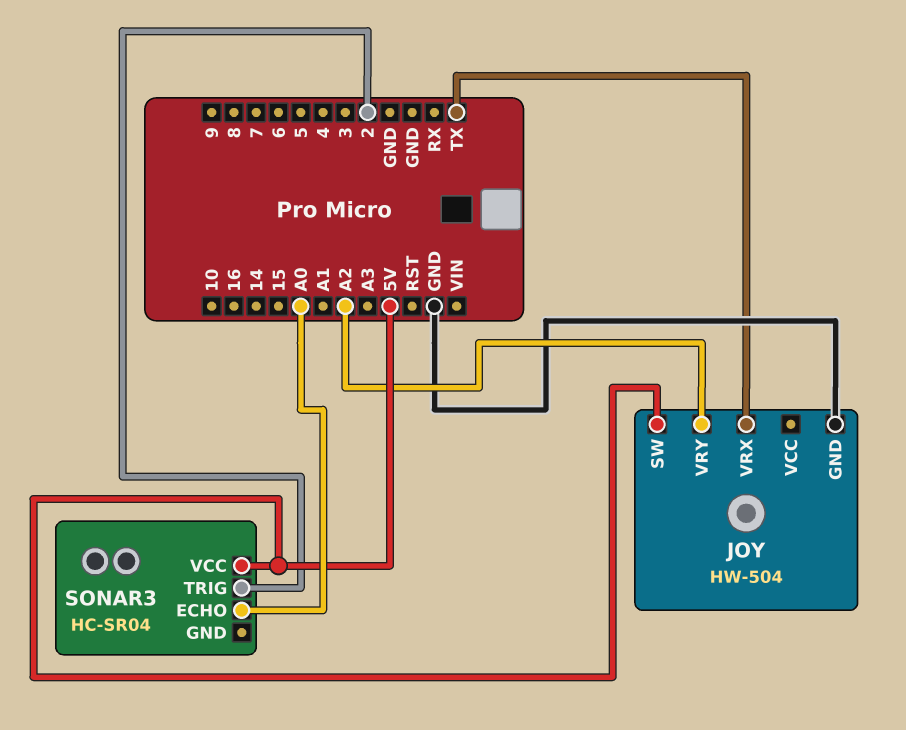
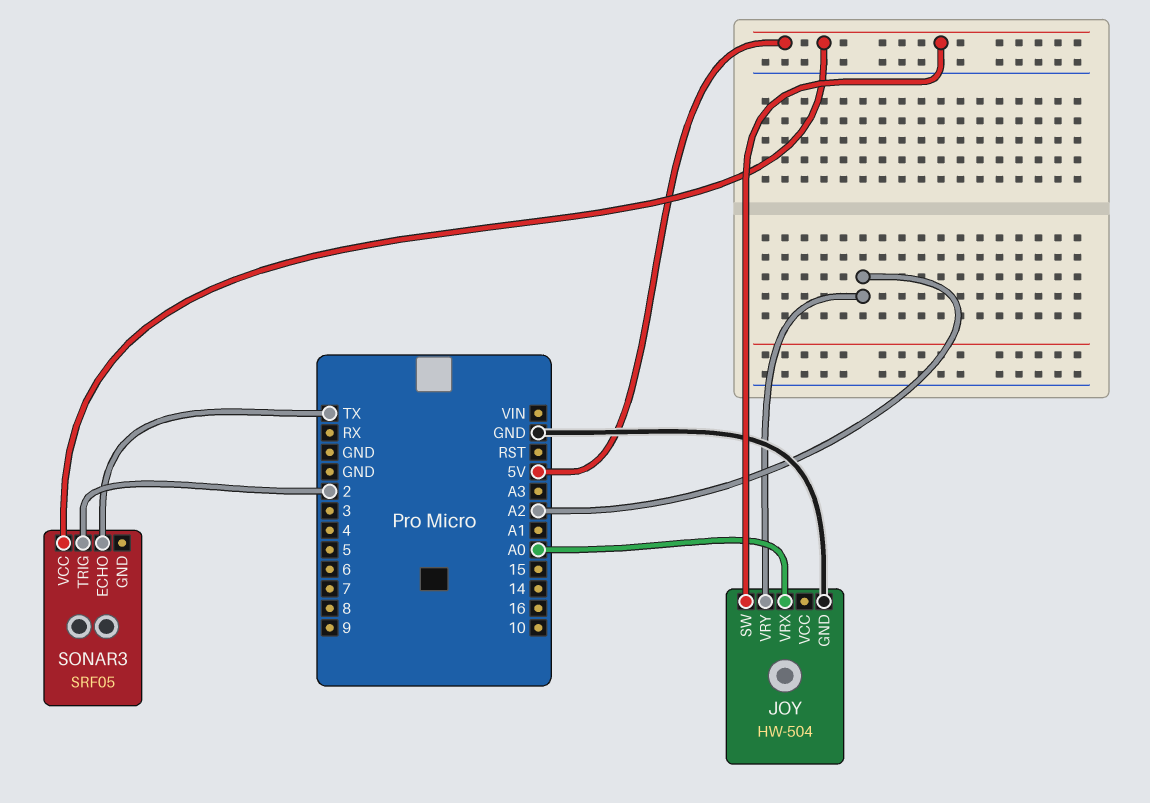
JOY pin VRX: TX -> A0
SONAR3: HC-SR04 -> SRF05
SONAR3 pin ECHO: A0 -> TX

